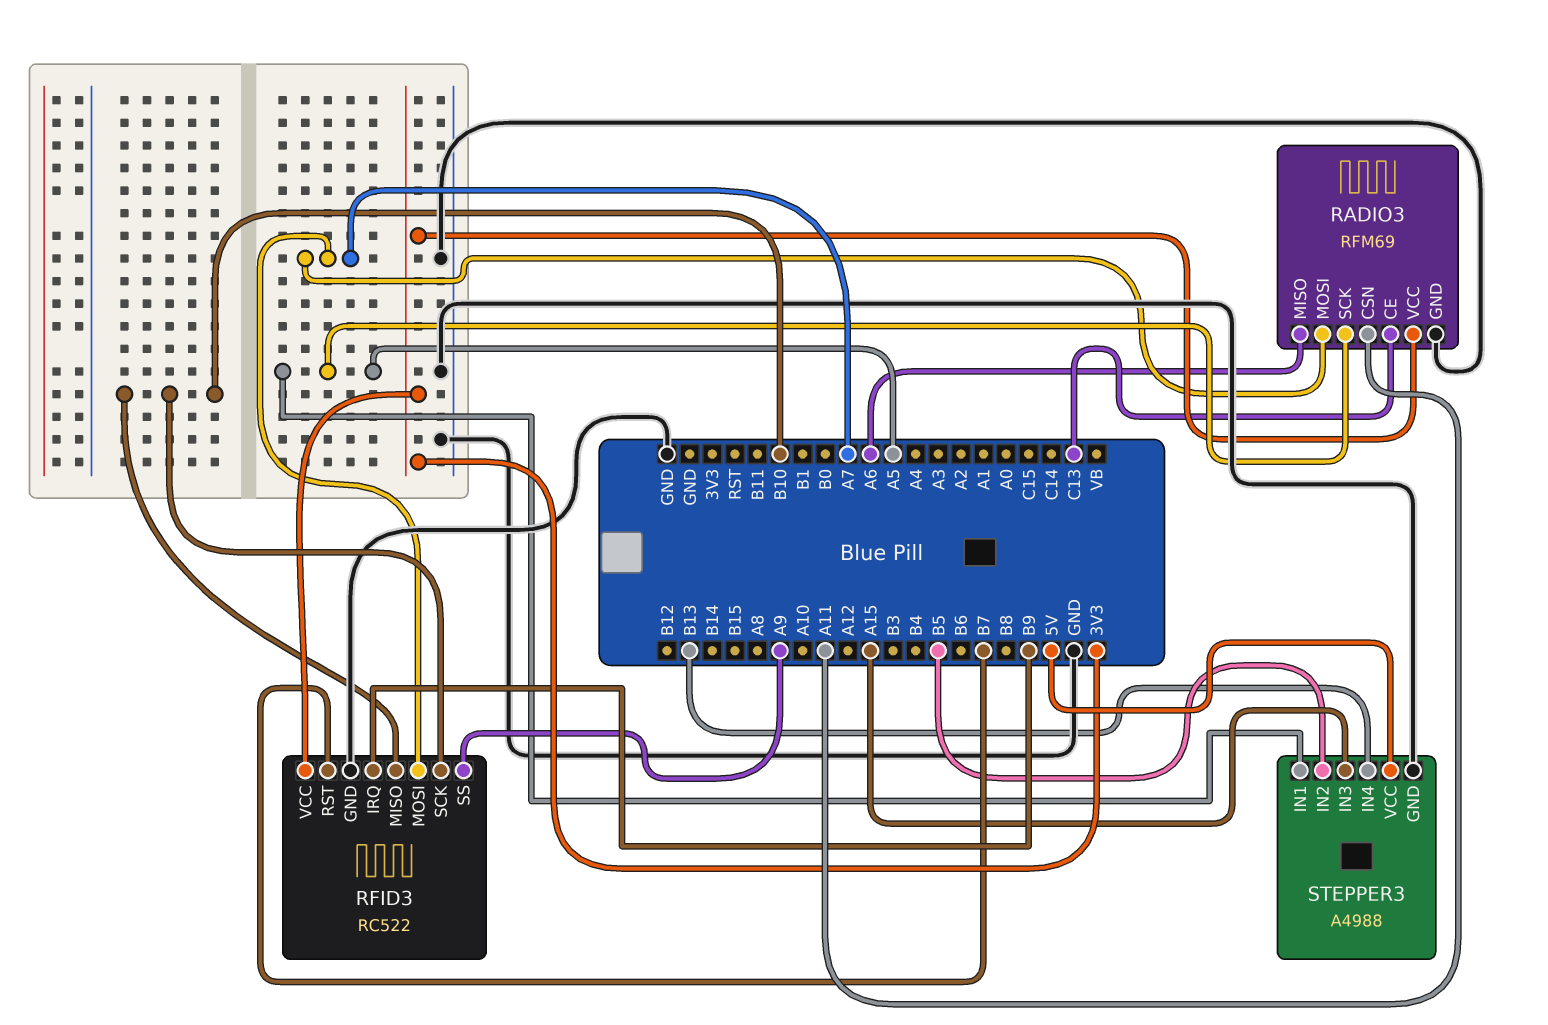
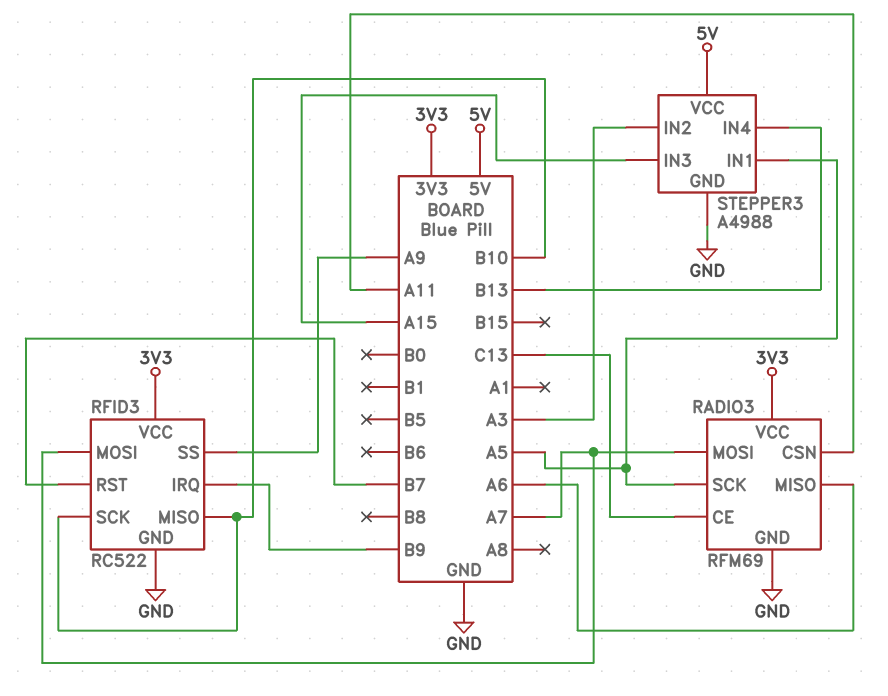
STEPPER3 pin IN2: B5 -> A3

